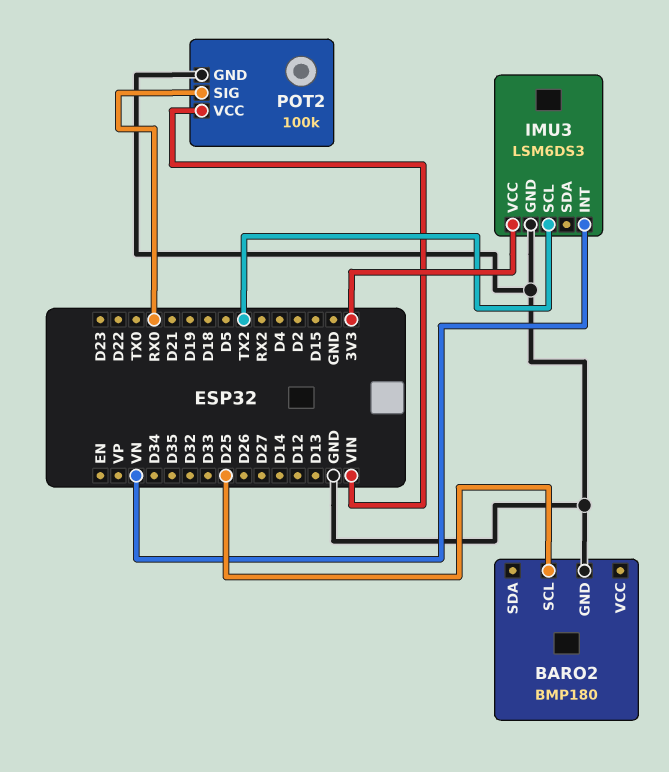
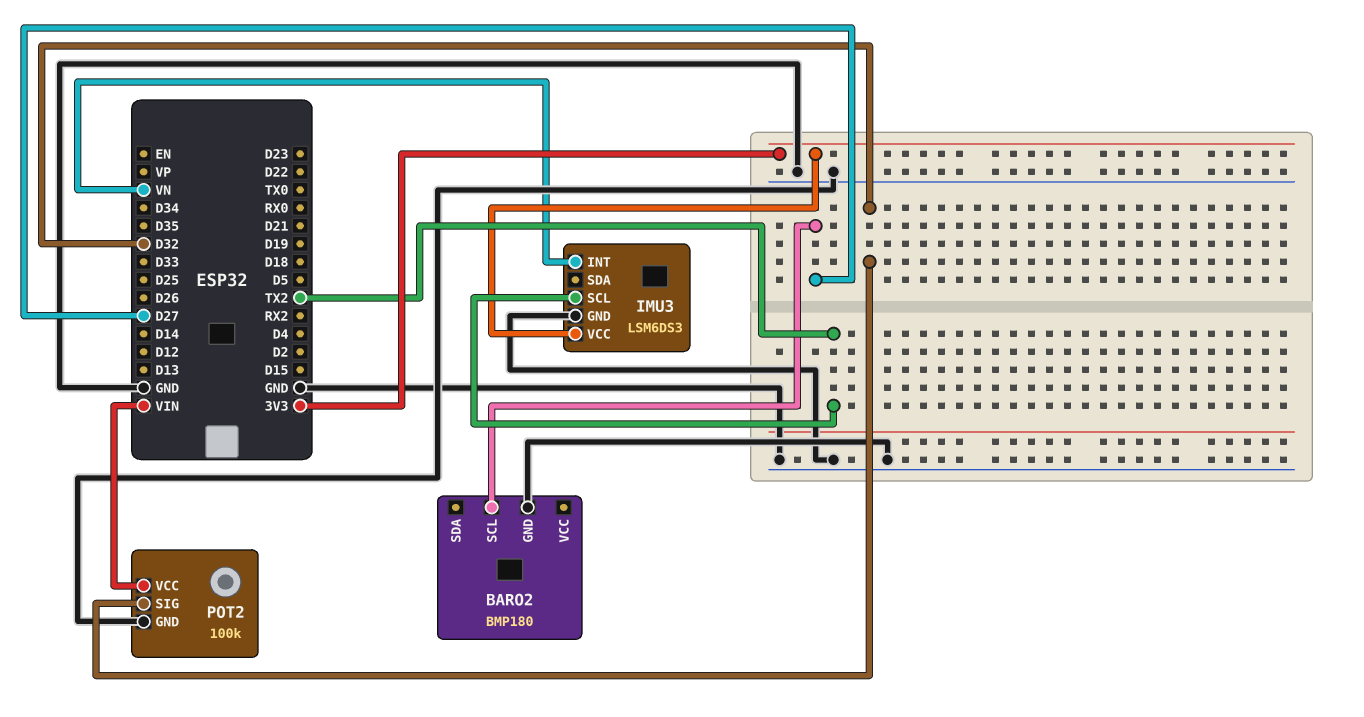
BARO2 pin SCL: D25 -> D27
POT2 pin SIG: RX0 -> D32

